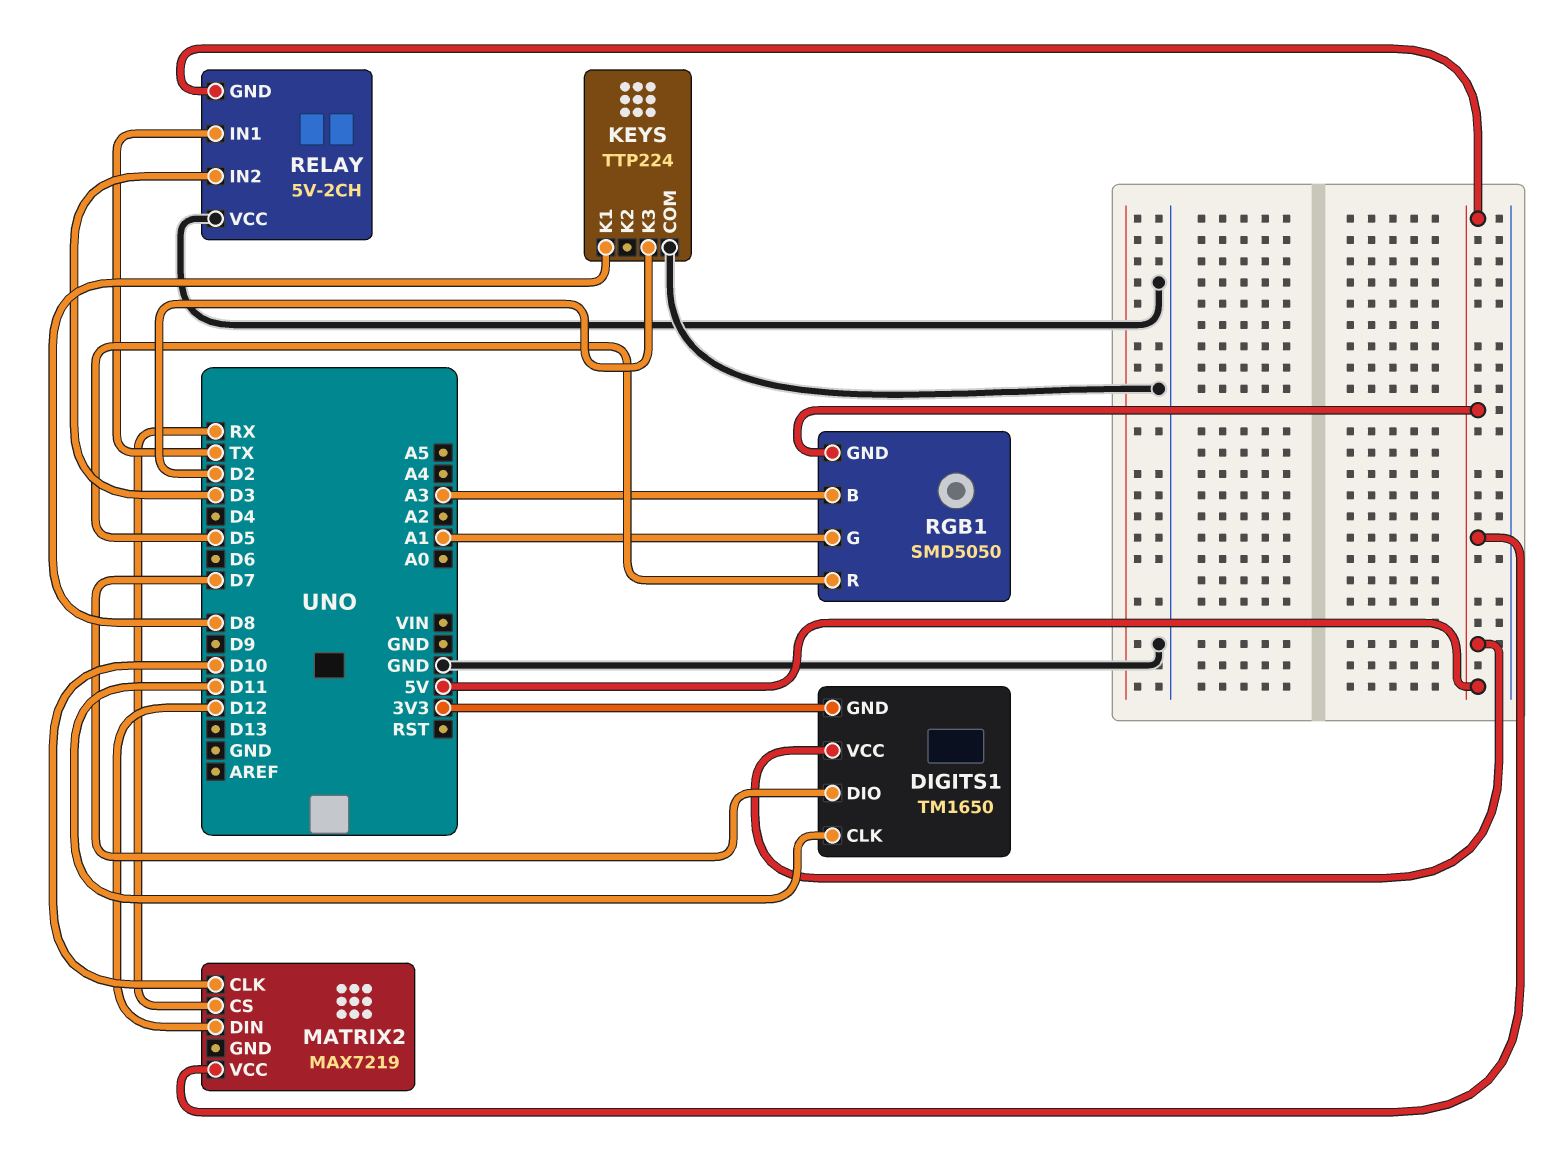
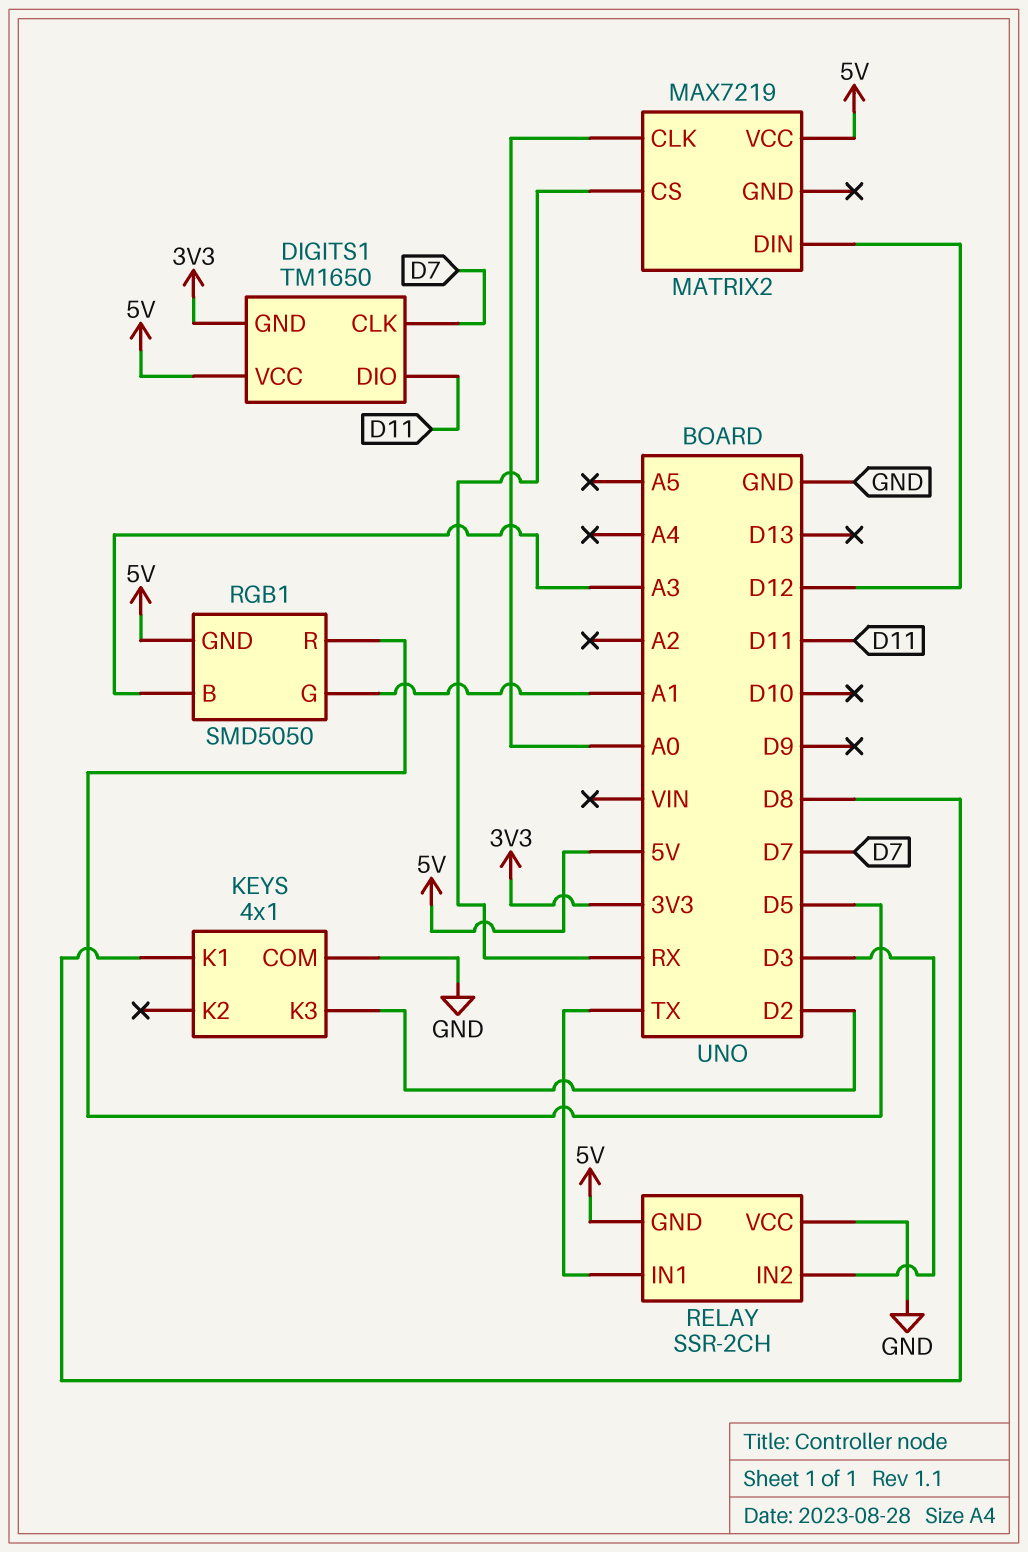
DIGITS1 pin CLK: D11 -> D7
DIGITS1 pin DIO: D7 -> D11
KEYS: TTP224 -> 4x1
MATRIX2 pin CLK: D10 -> A0
RELAY: 5V-2CH -> SSR-2CH

